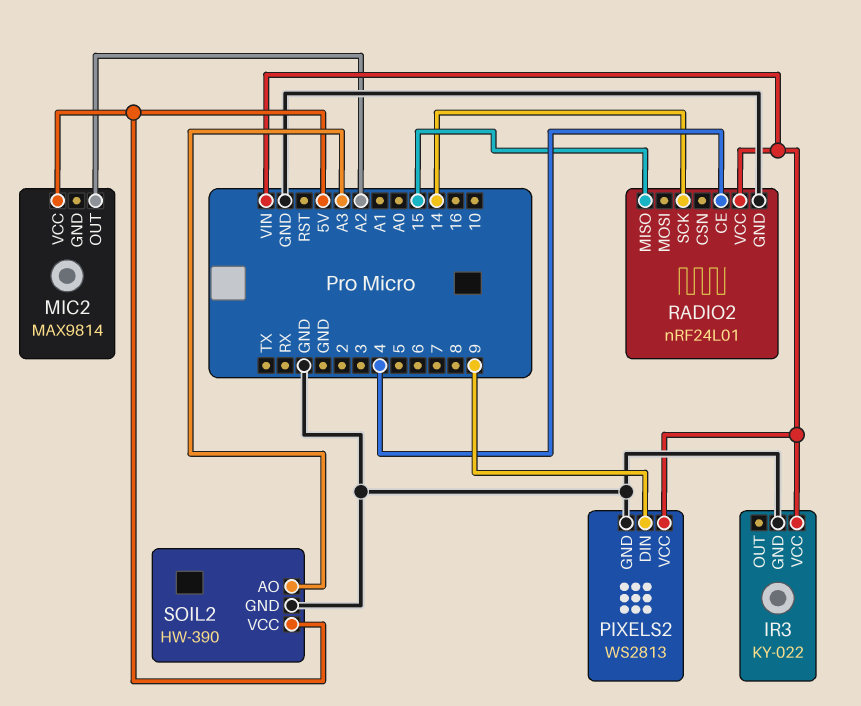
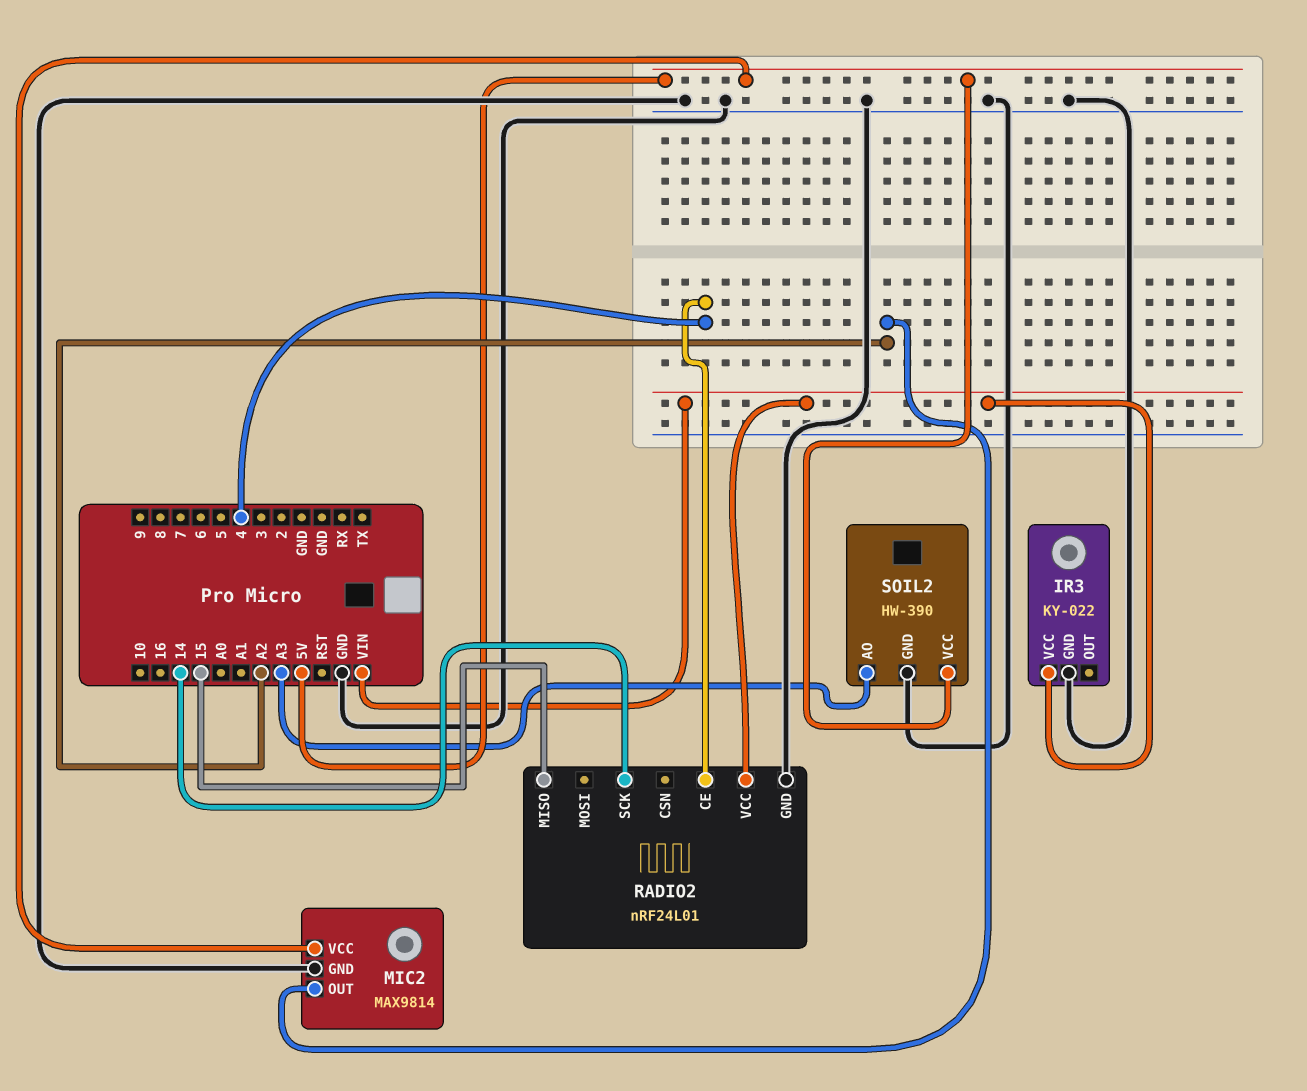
MIC2 pin GND: none -> GND
PIXELS2: WS2813 -> none
PIXELS2 pin DIN: 9 -> none
PIXELS2 pin GND: GND -> none
PIXELS2 pin VCC: VIN -> none

